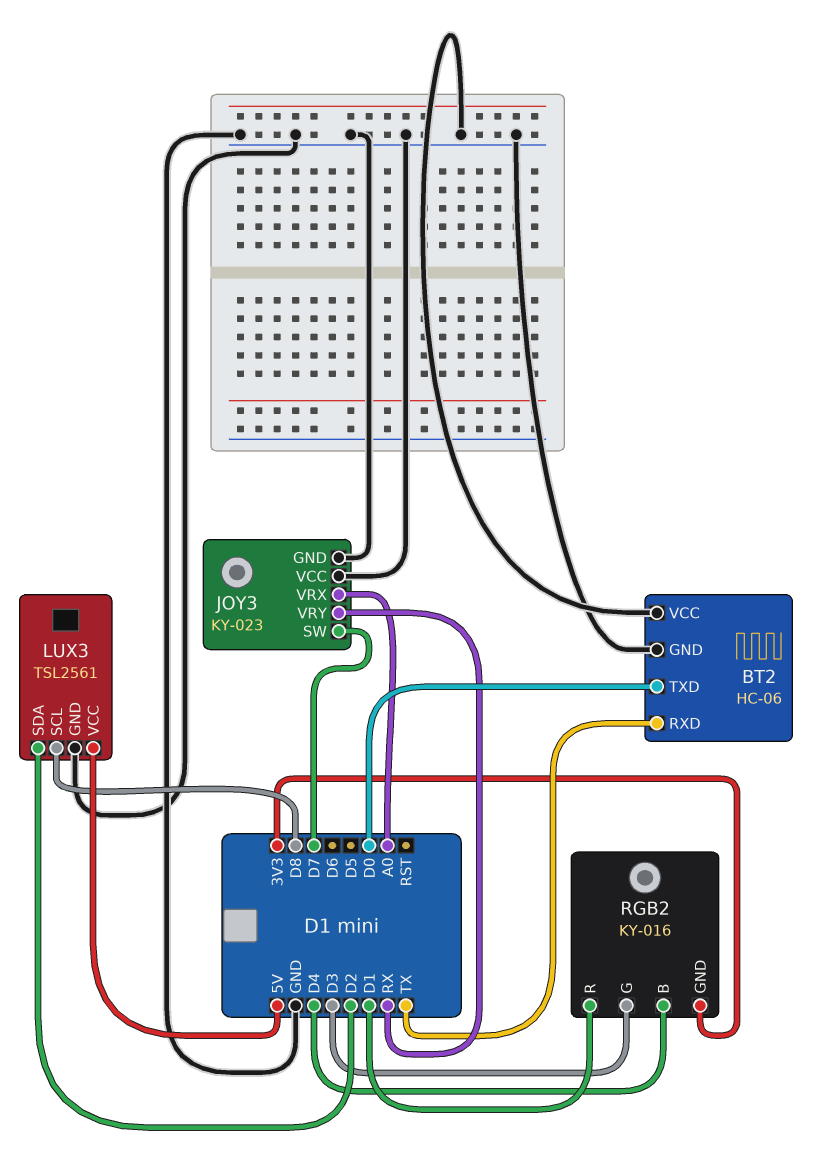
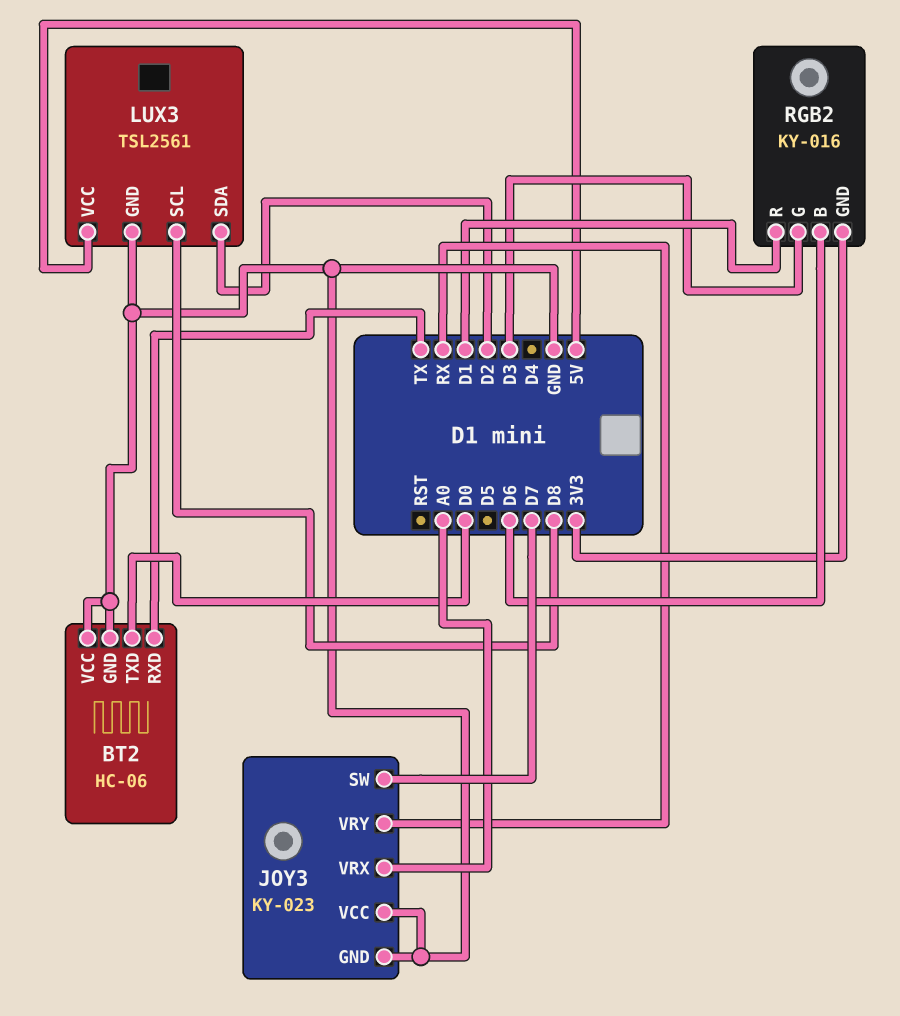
RGB2 pin B: D4 -> D6

